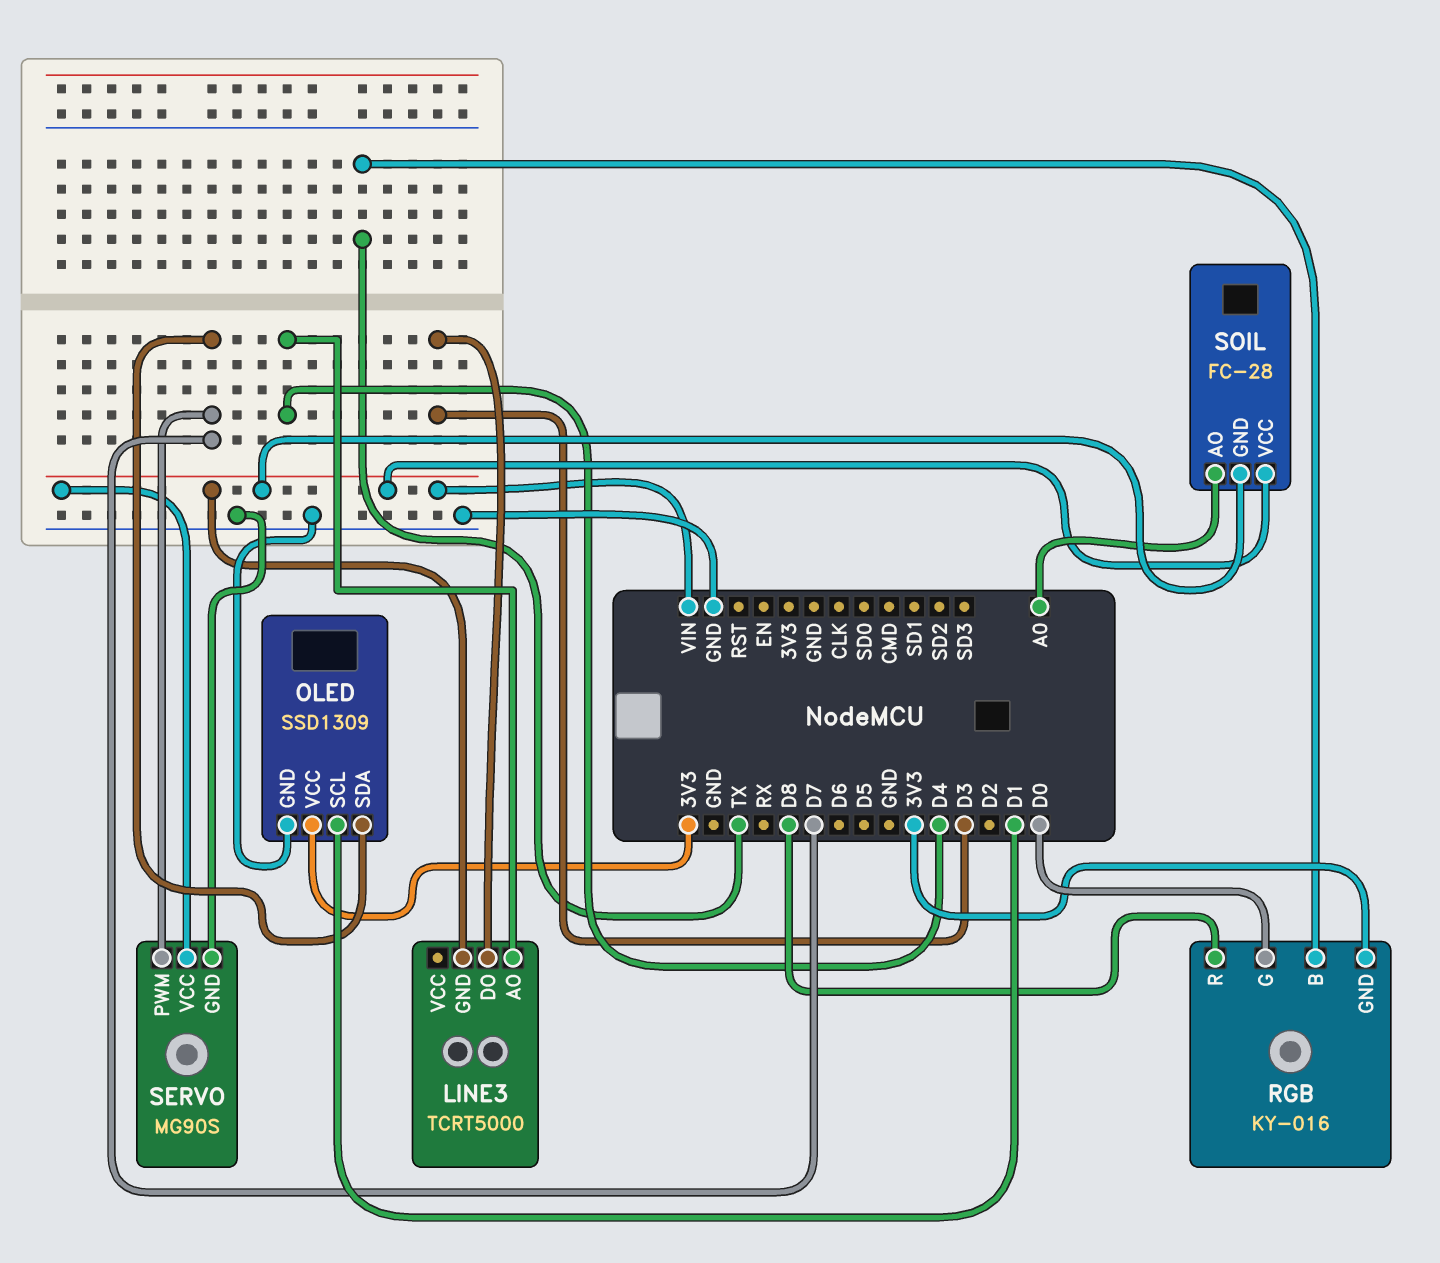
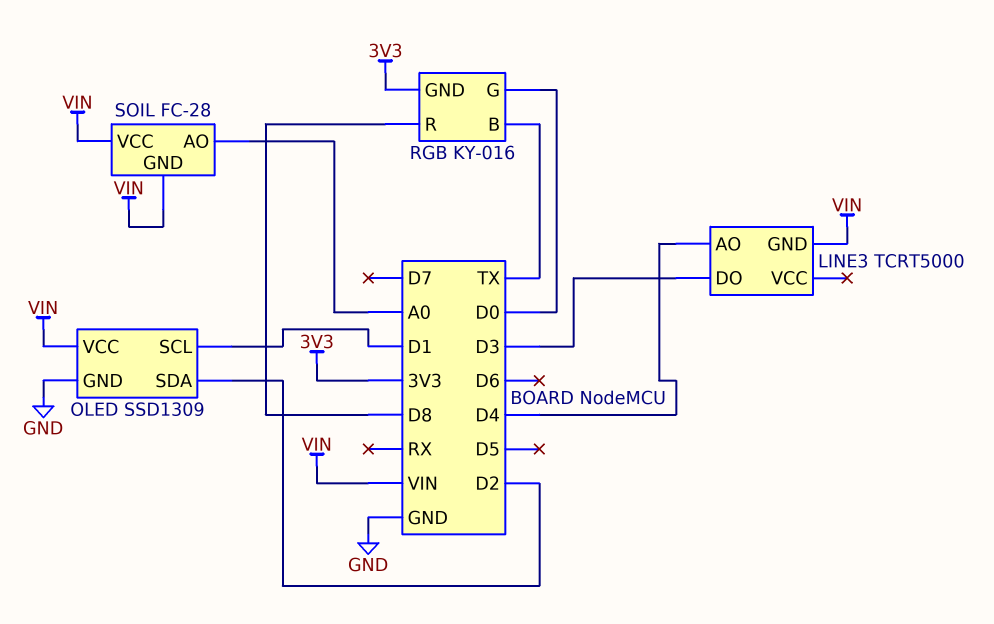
OLED pin SDA: D7 -> D2
OLED pin VCC: 3V3 -> VIN
SERVO: MG90S -> none
SERVO pin GND: GND -> none
SERVO pin PWM: D7 -> none
SERVO pin VCC: VIN -> none

